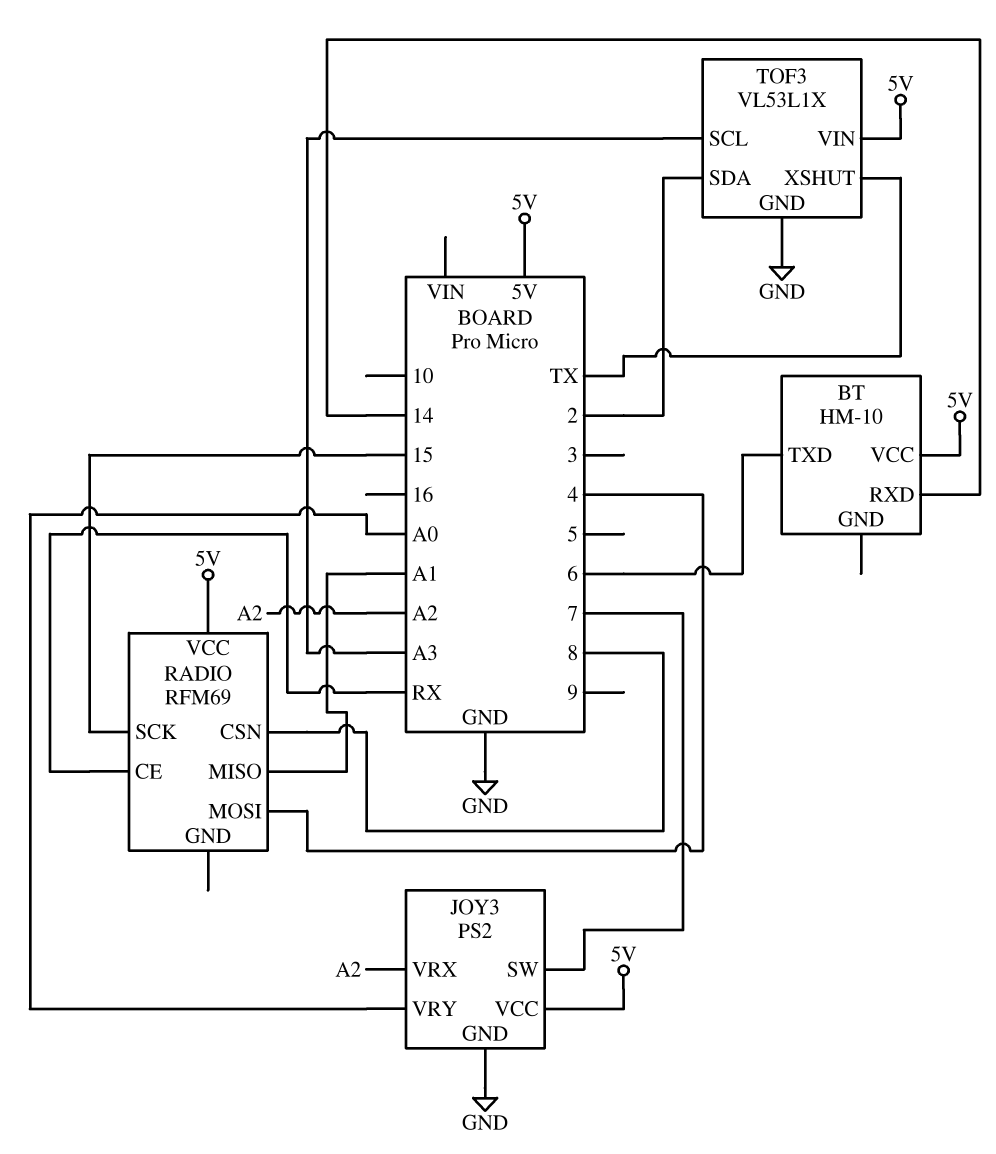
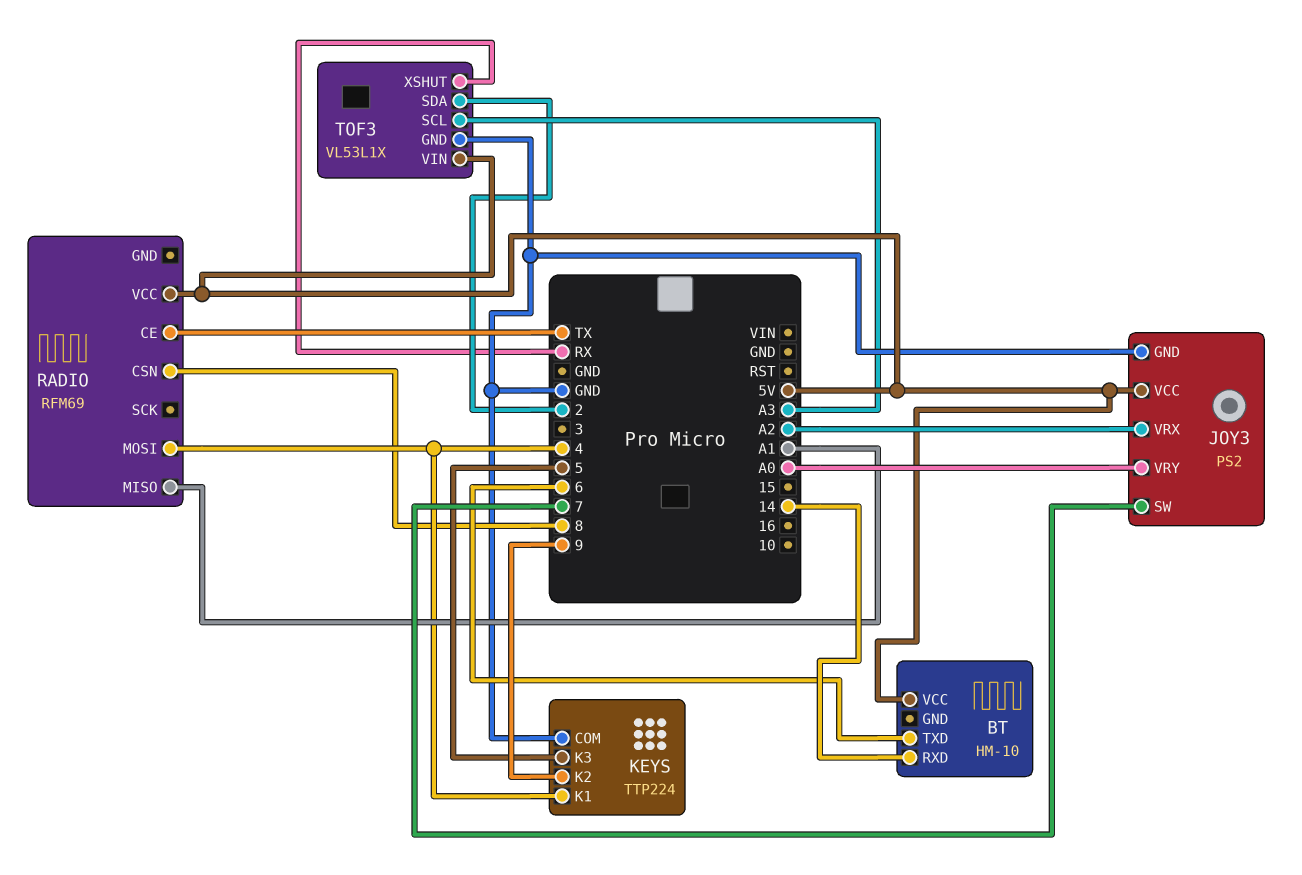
KEYS: none -> TTP224
KEYS pin COM: none -> GND
KEYS pin K1: none -> 4
KEYS pin K2: none -> 9
KEYS pin K3: none -> 5
RADIO pin CE: RX -> TX
RADIO pin SCK: 15 -> none
TOF3 pin XSHUT: TX -> RX

